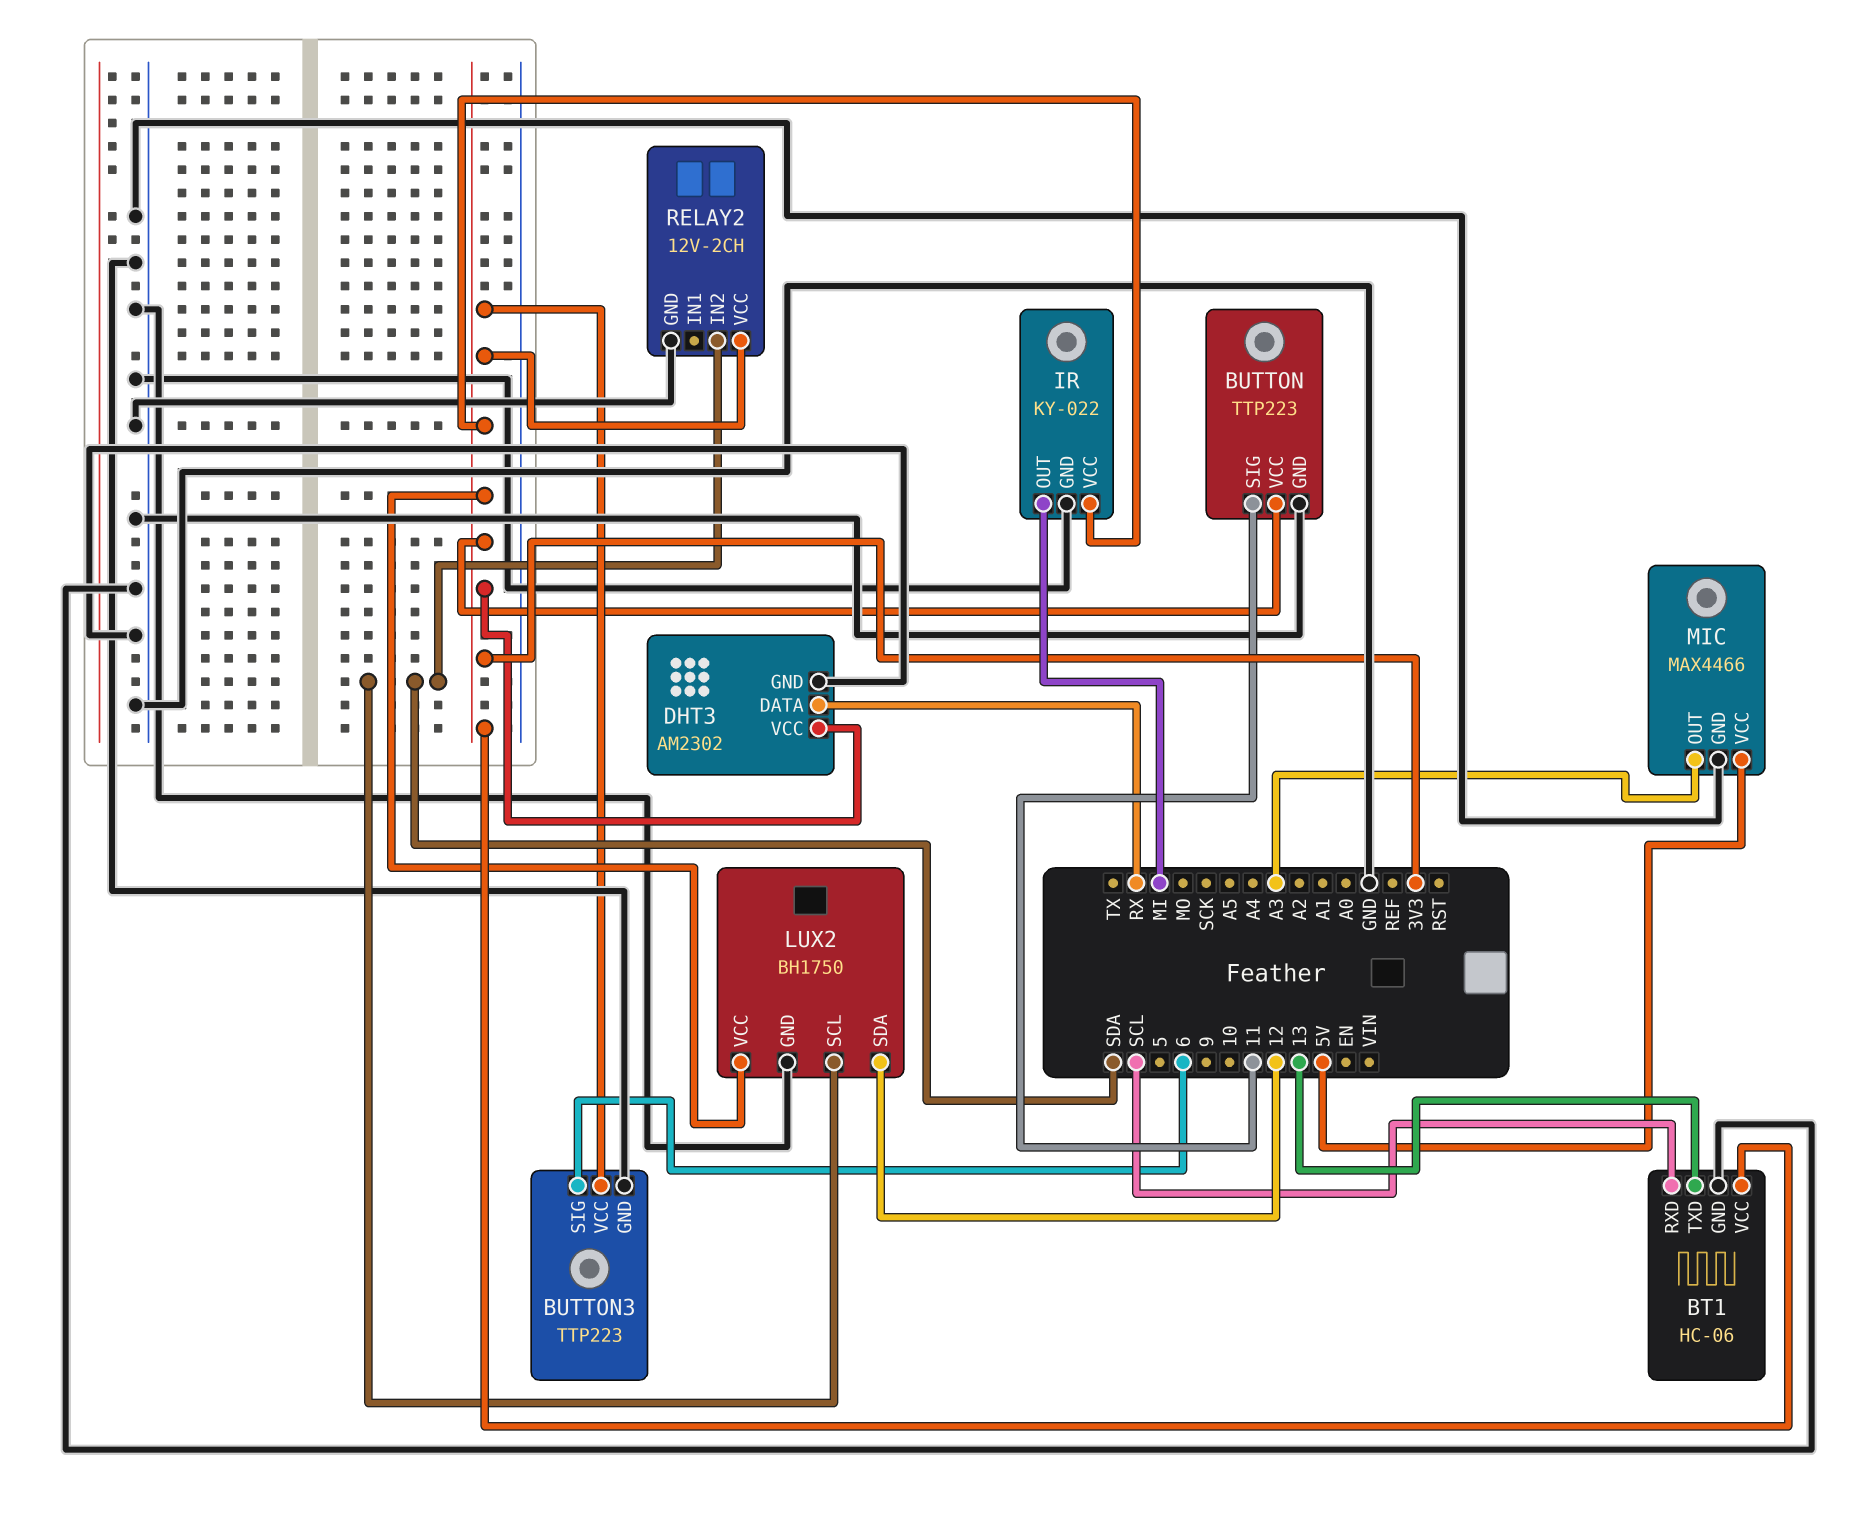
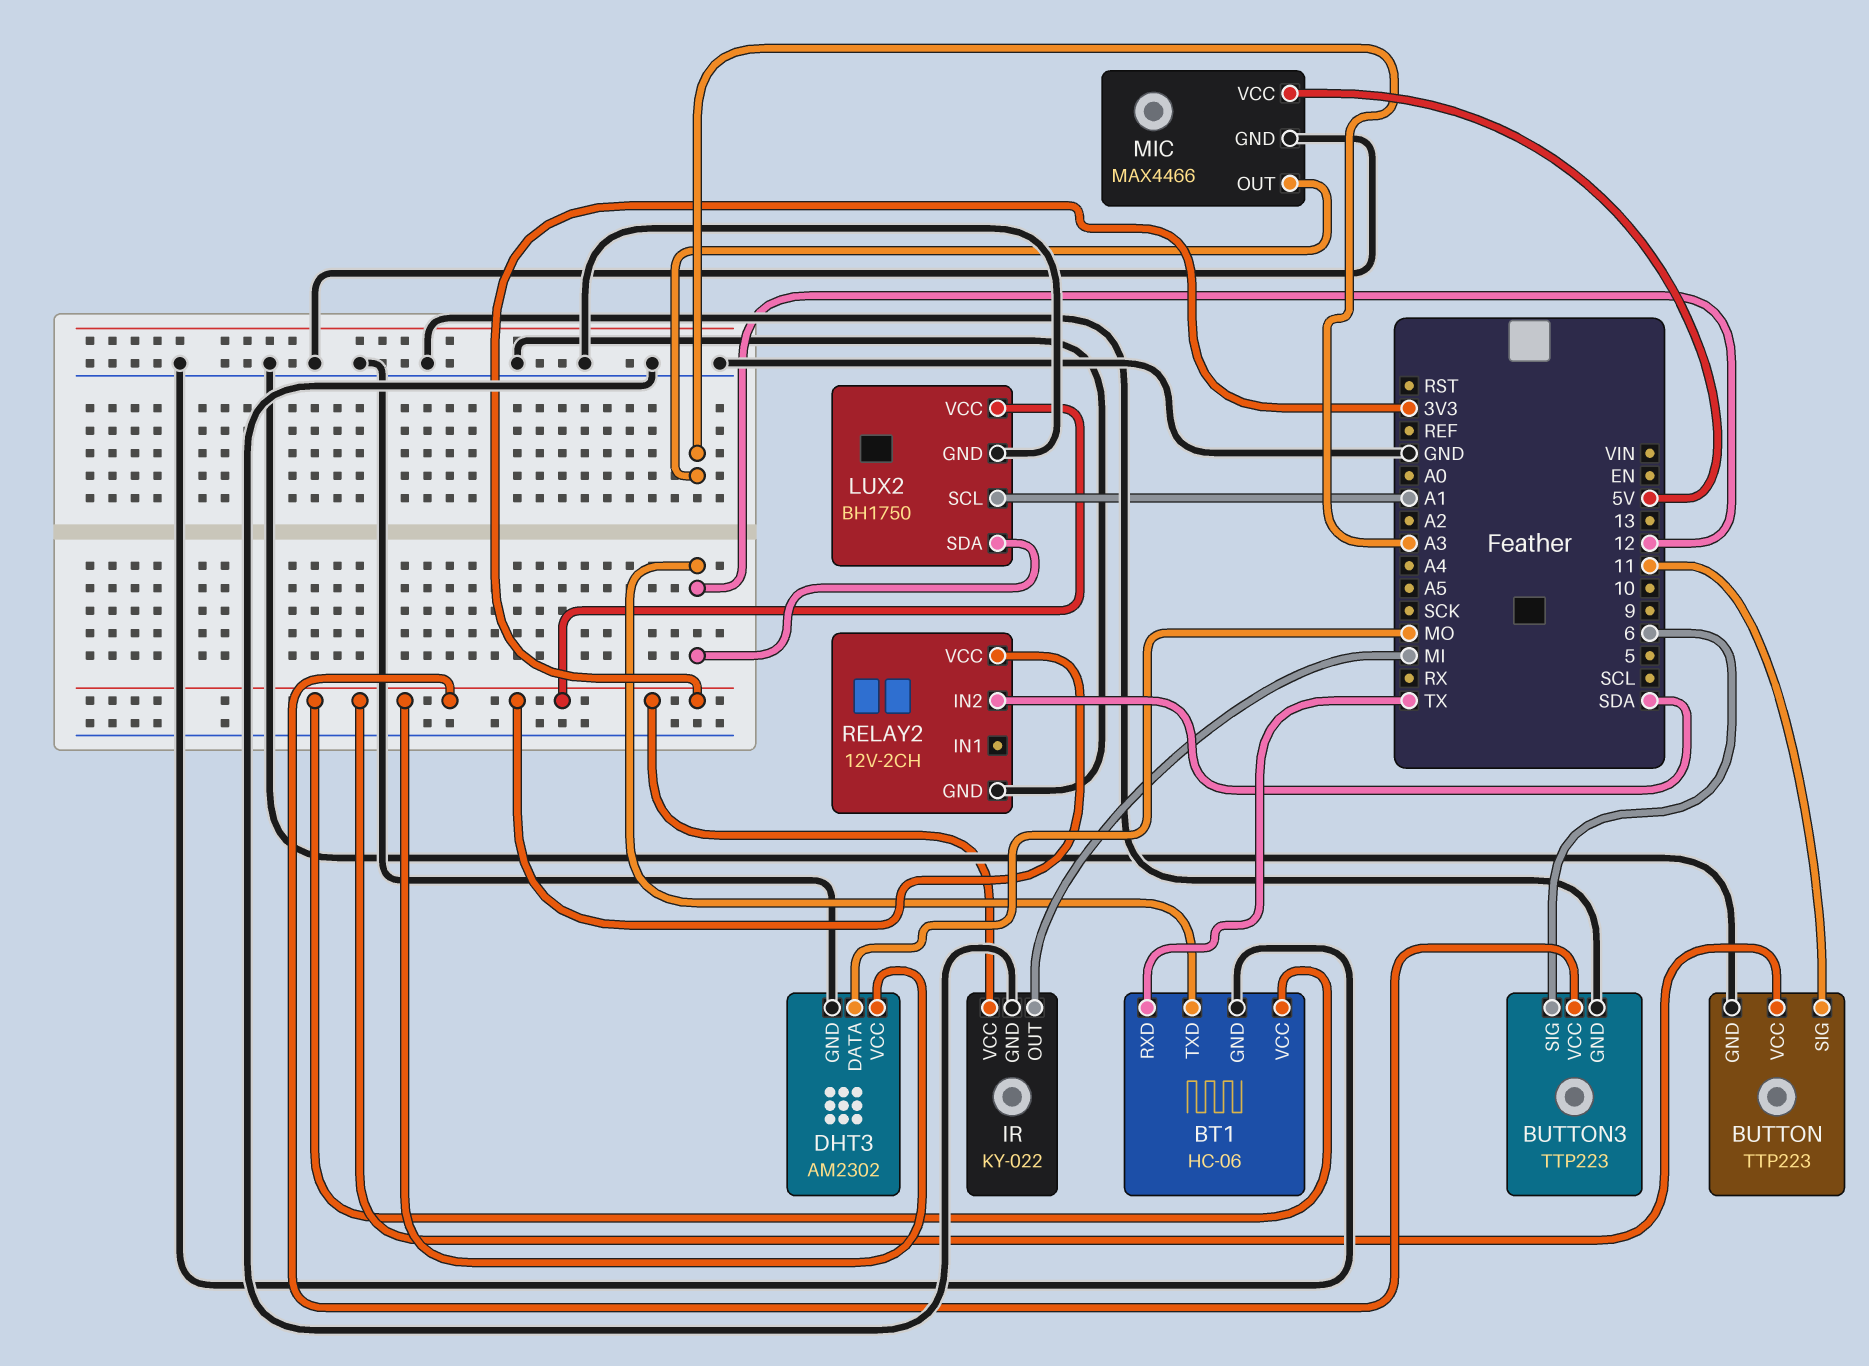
BT1 pin RXD: SCL -> TX
BT1 pin TXD: 13 -> 12
DHT3 pin DATA: RX -> MO
LUX2 pin SCL: SDA -> A1

